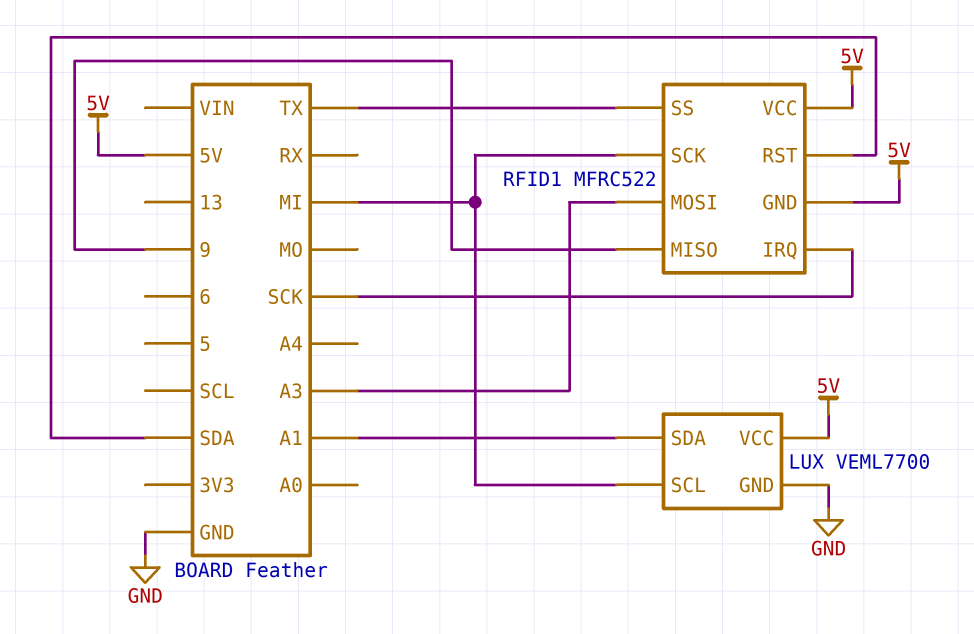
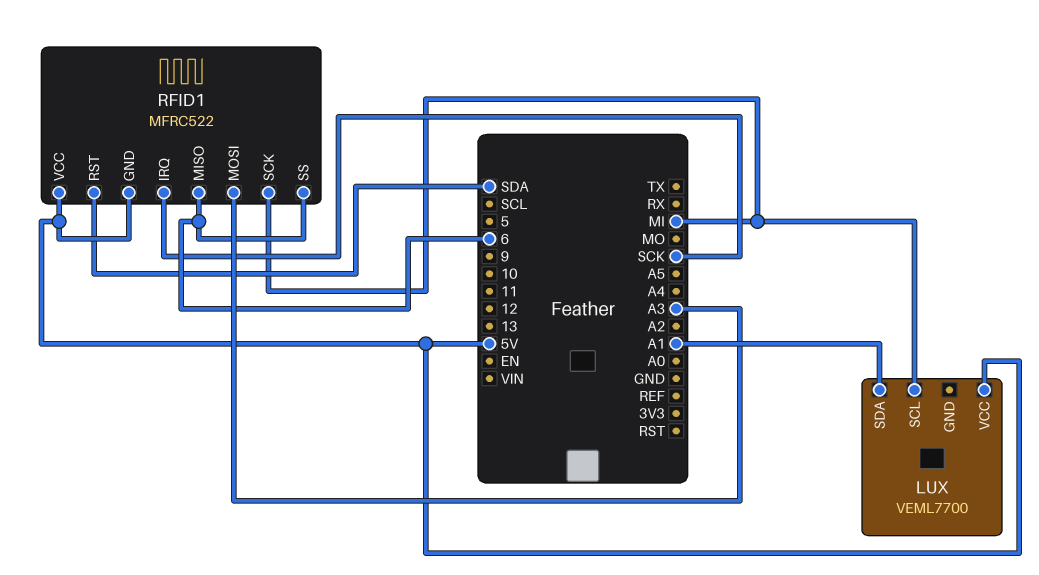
LUX pin GND: GND -> none
RFID1 pin MISO: 9 -> 6
RFID1 pin SS: TX -> 6

